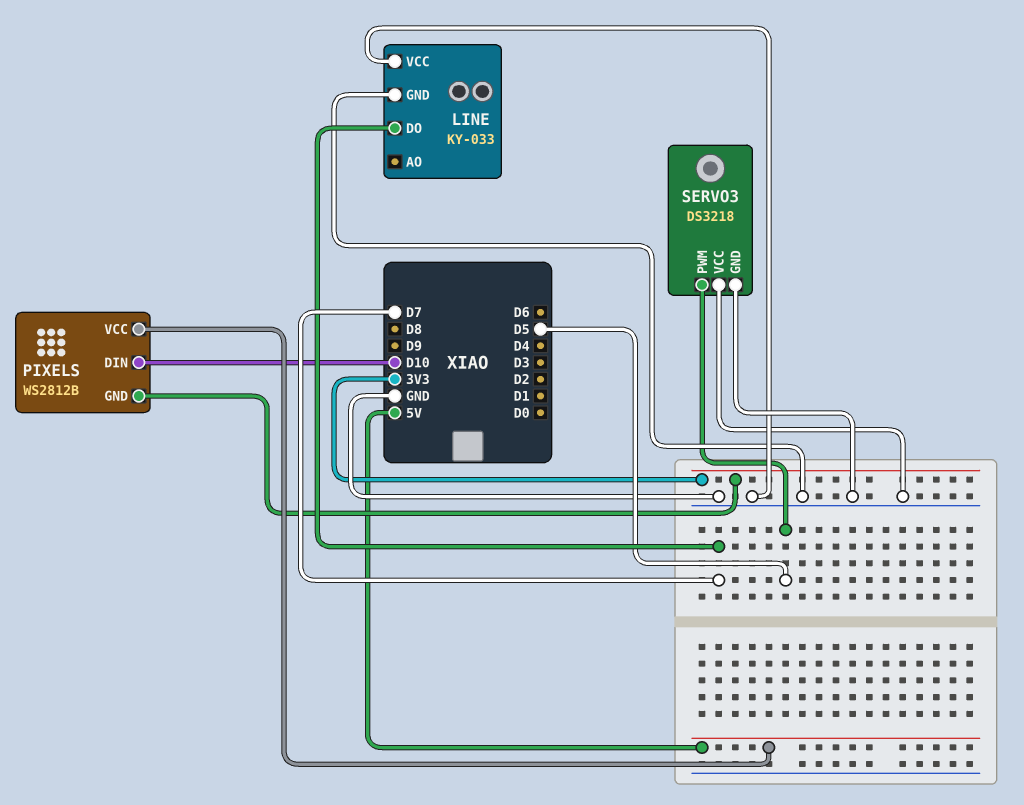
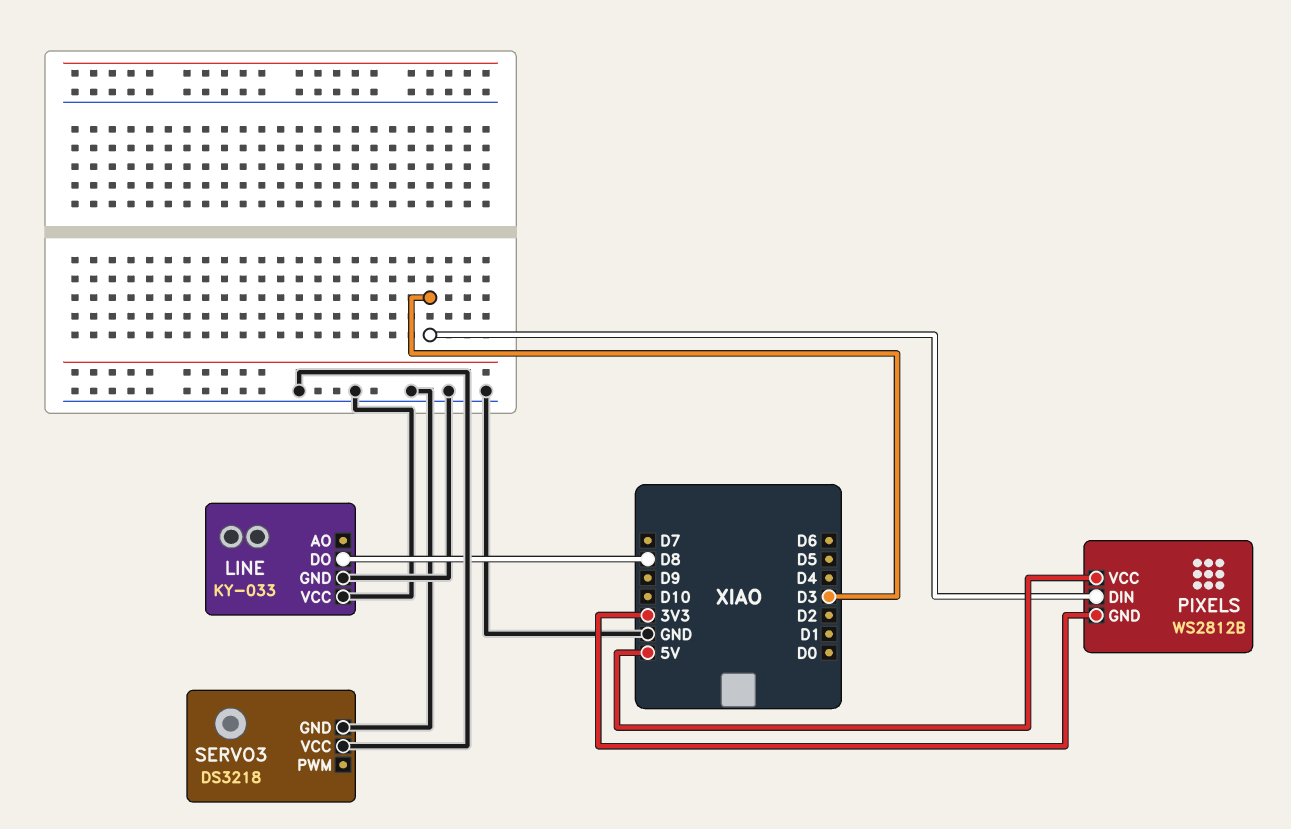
LINE pin DO: D7 -> D8
PIXELS pin DIN: D10 -> D3
SERVO3 pin PWM: D5 -> none

